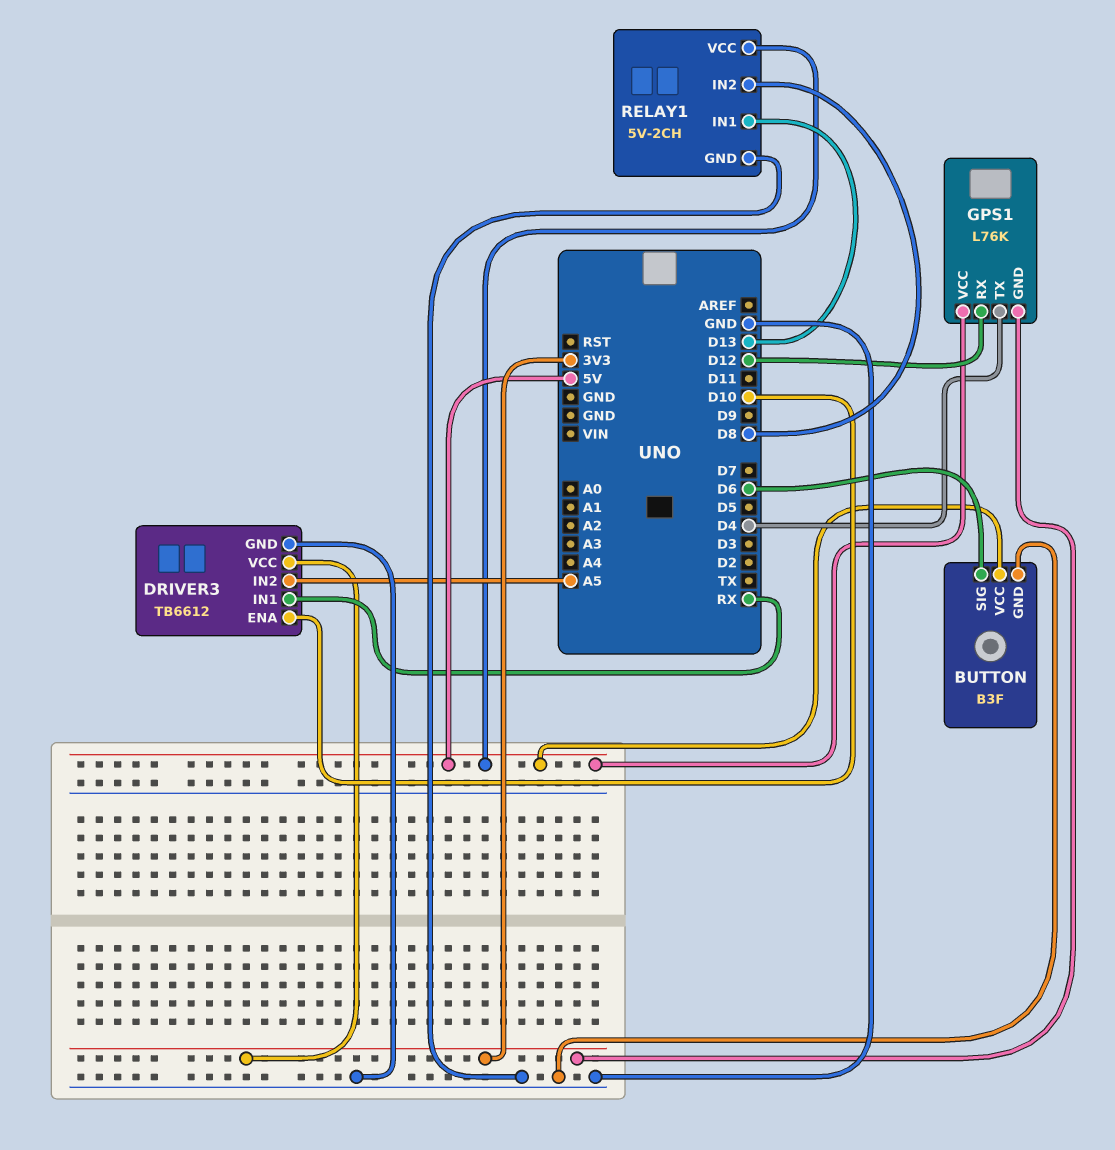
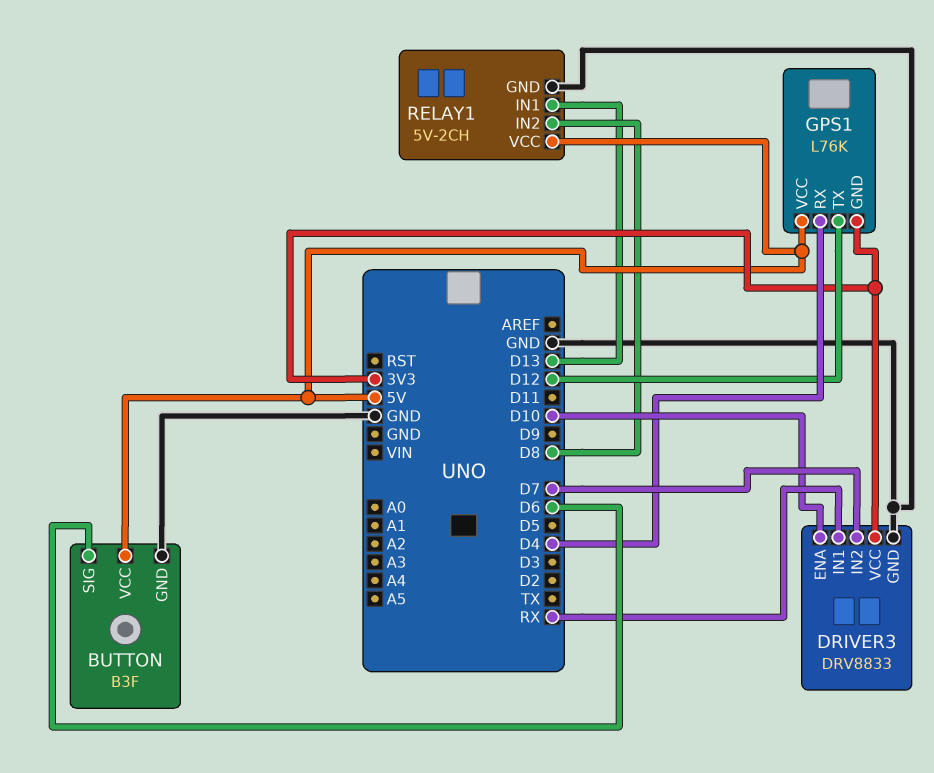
DRIVER3: TB6612 -> DRV8833
DRIVER3 pin IN2: A5 -> D7
GPS1 pin RX: D12 -> D4
GPS1 pin TX: D4 -> D12

